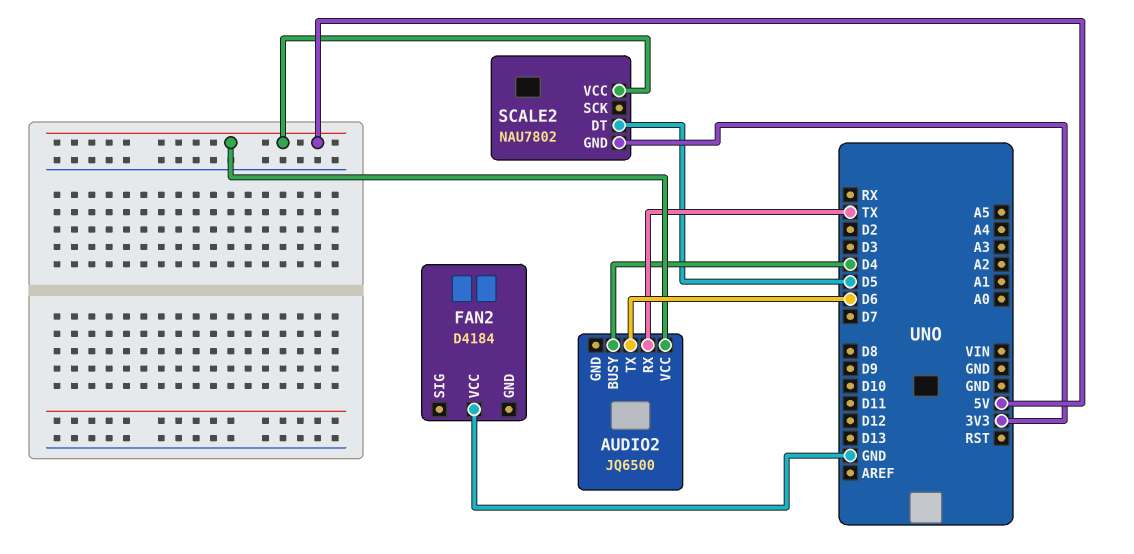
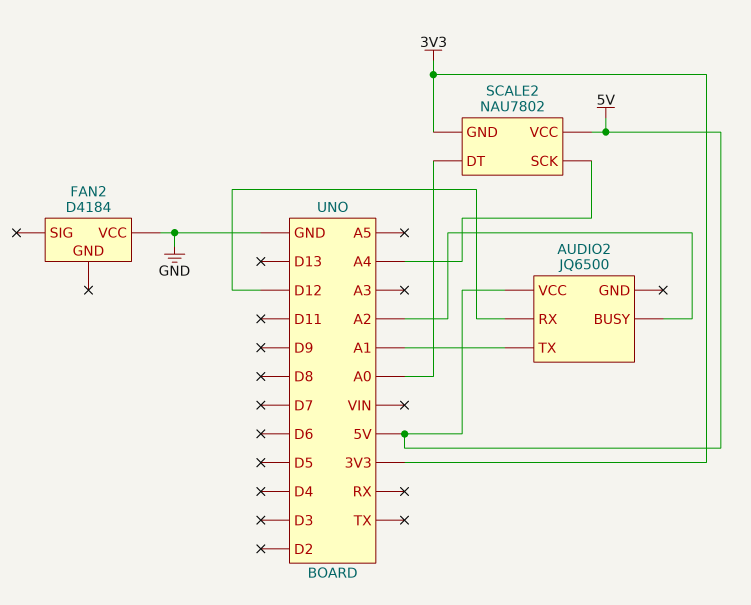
AUDIO2 pin BUSY: D4 -> A2
AUDIO2 pin RX: TX -> D12
AUDIO2 pin TX: D6 -> A1
SCALE2 pin DT: D5 -> A0
SCALE2 pin SCK: none -> A4

